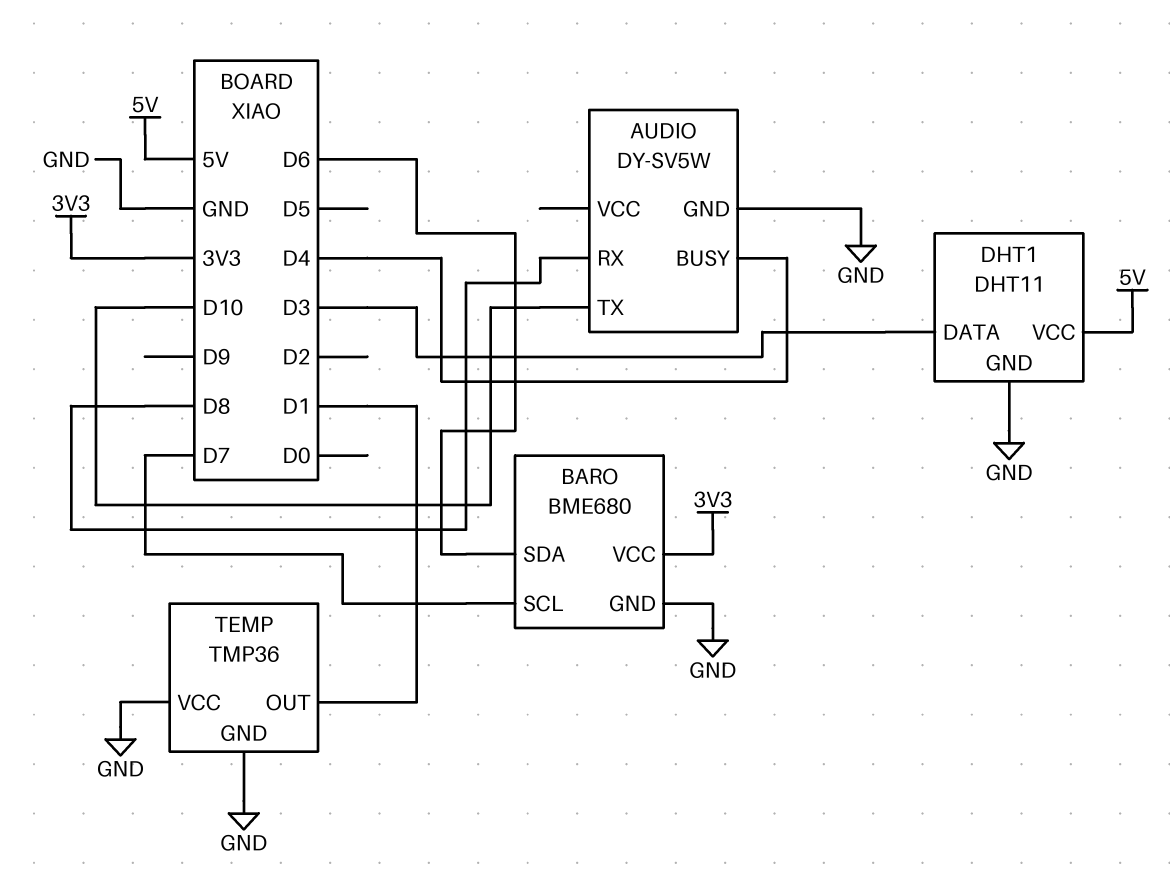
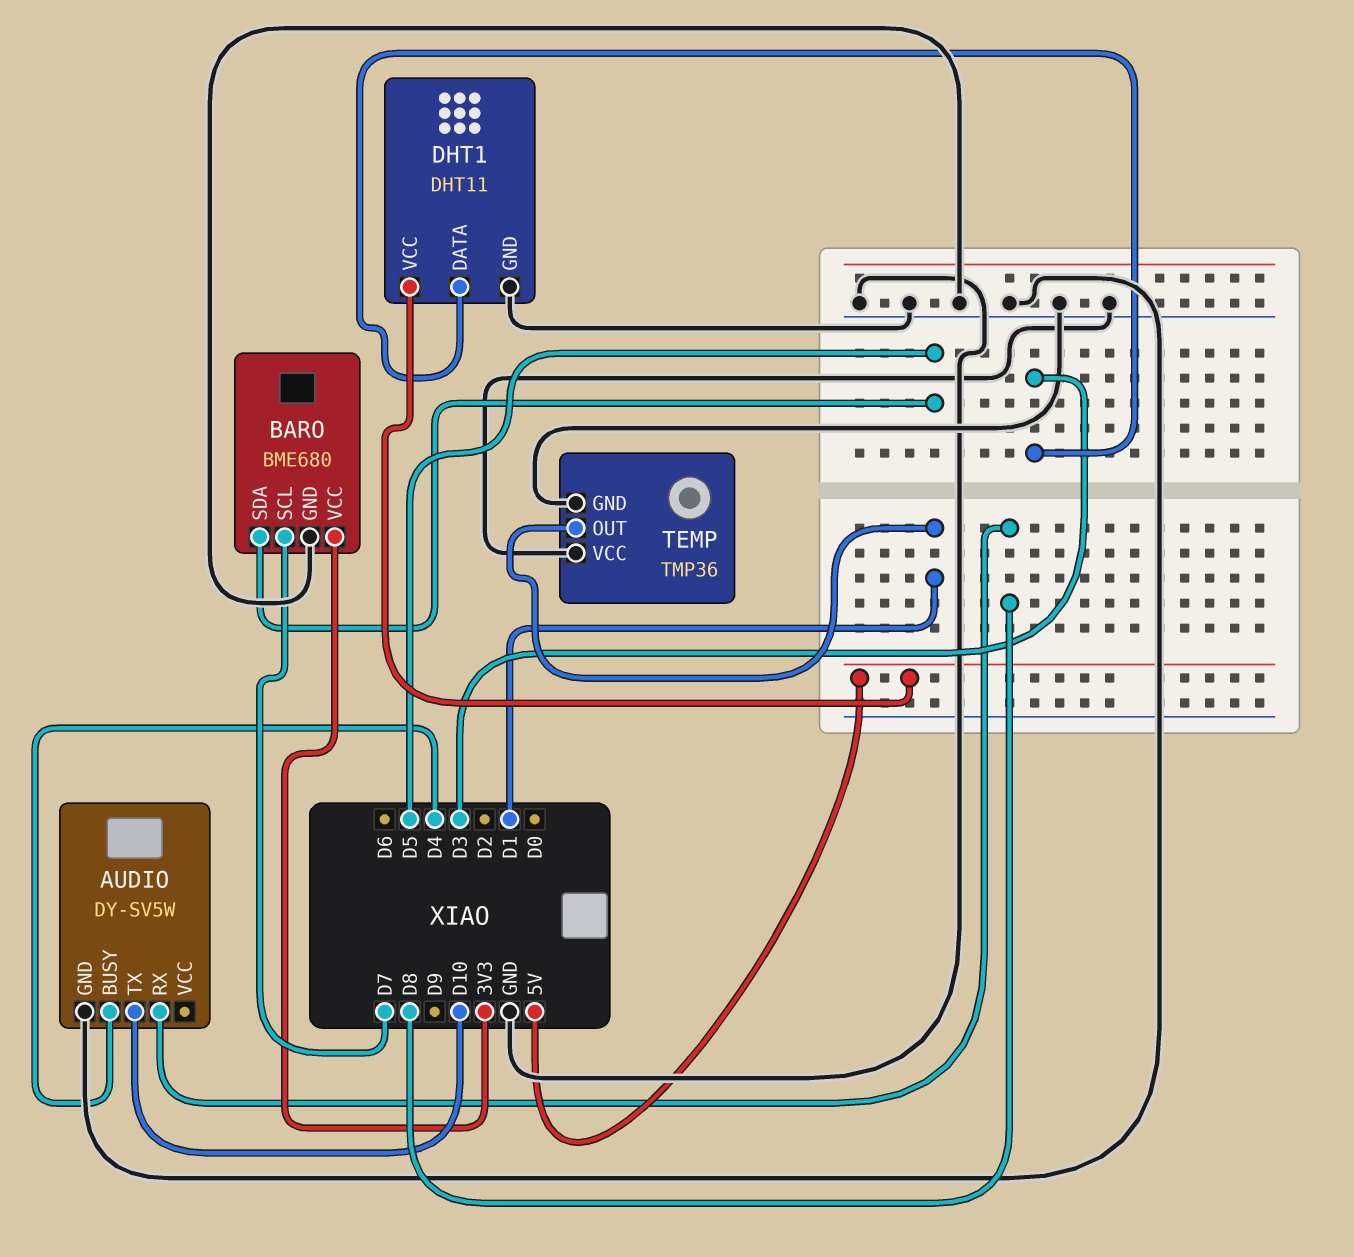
BARO pin SDA: D6 -> D5

